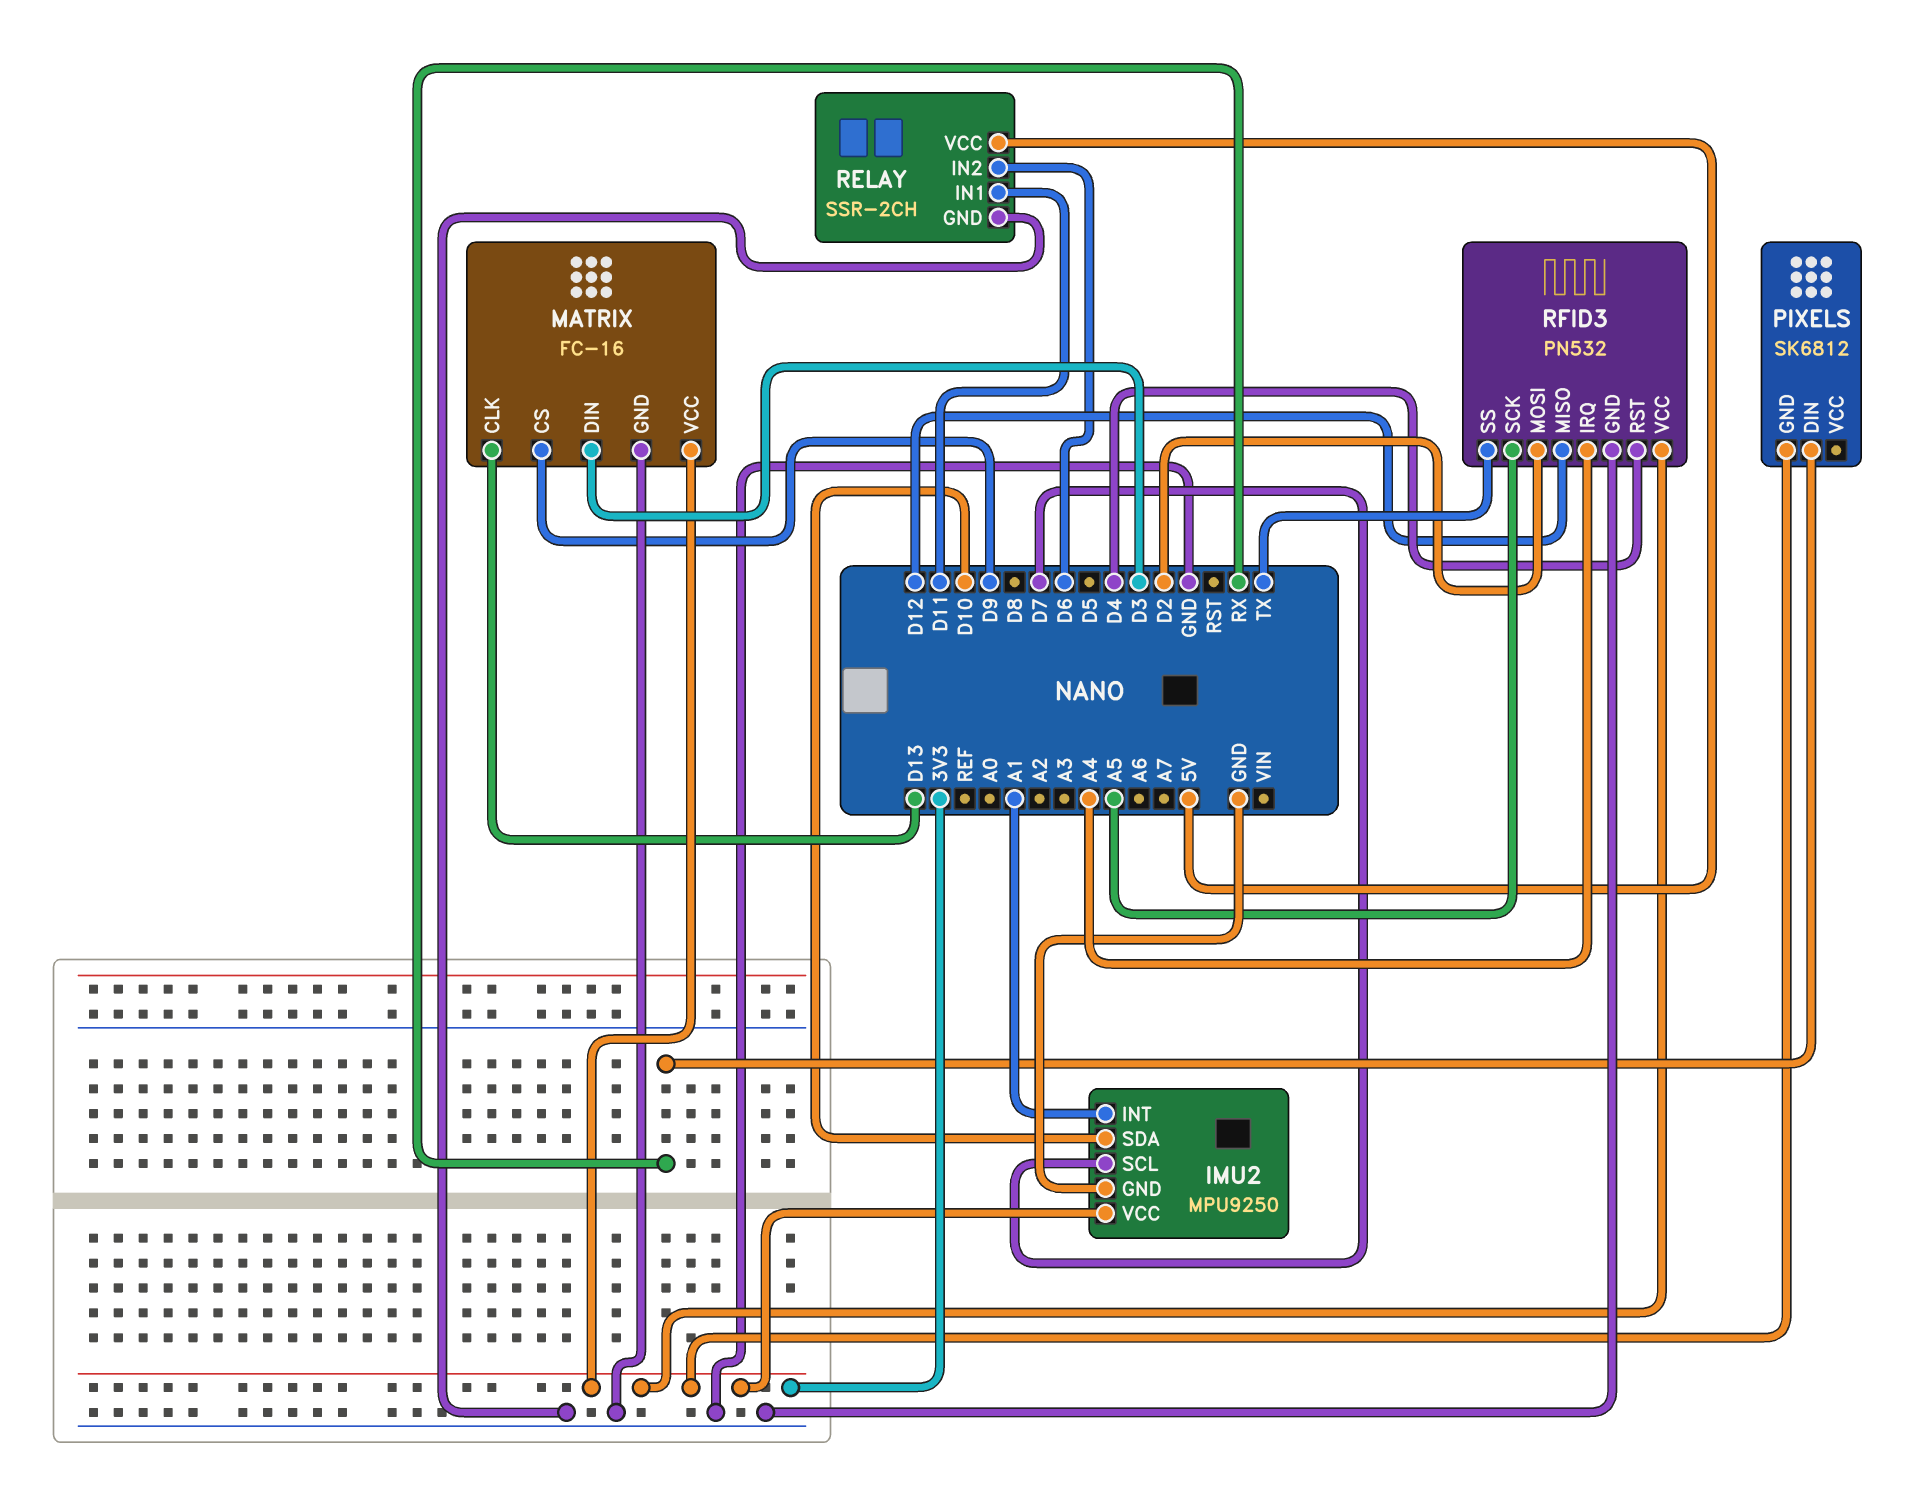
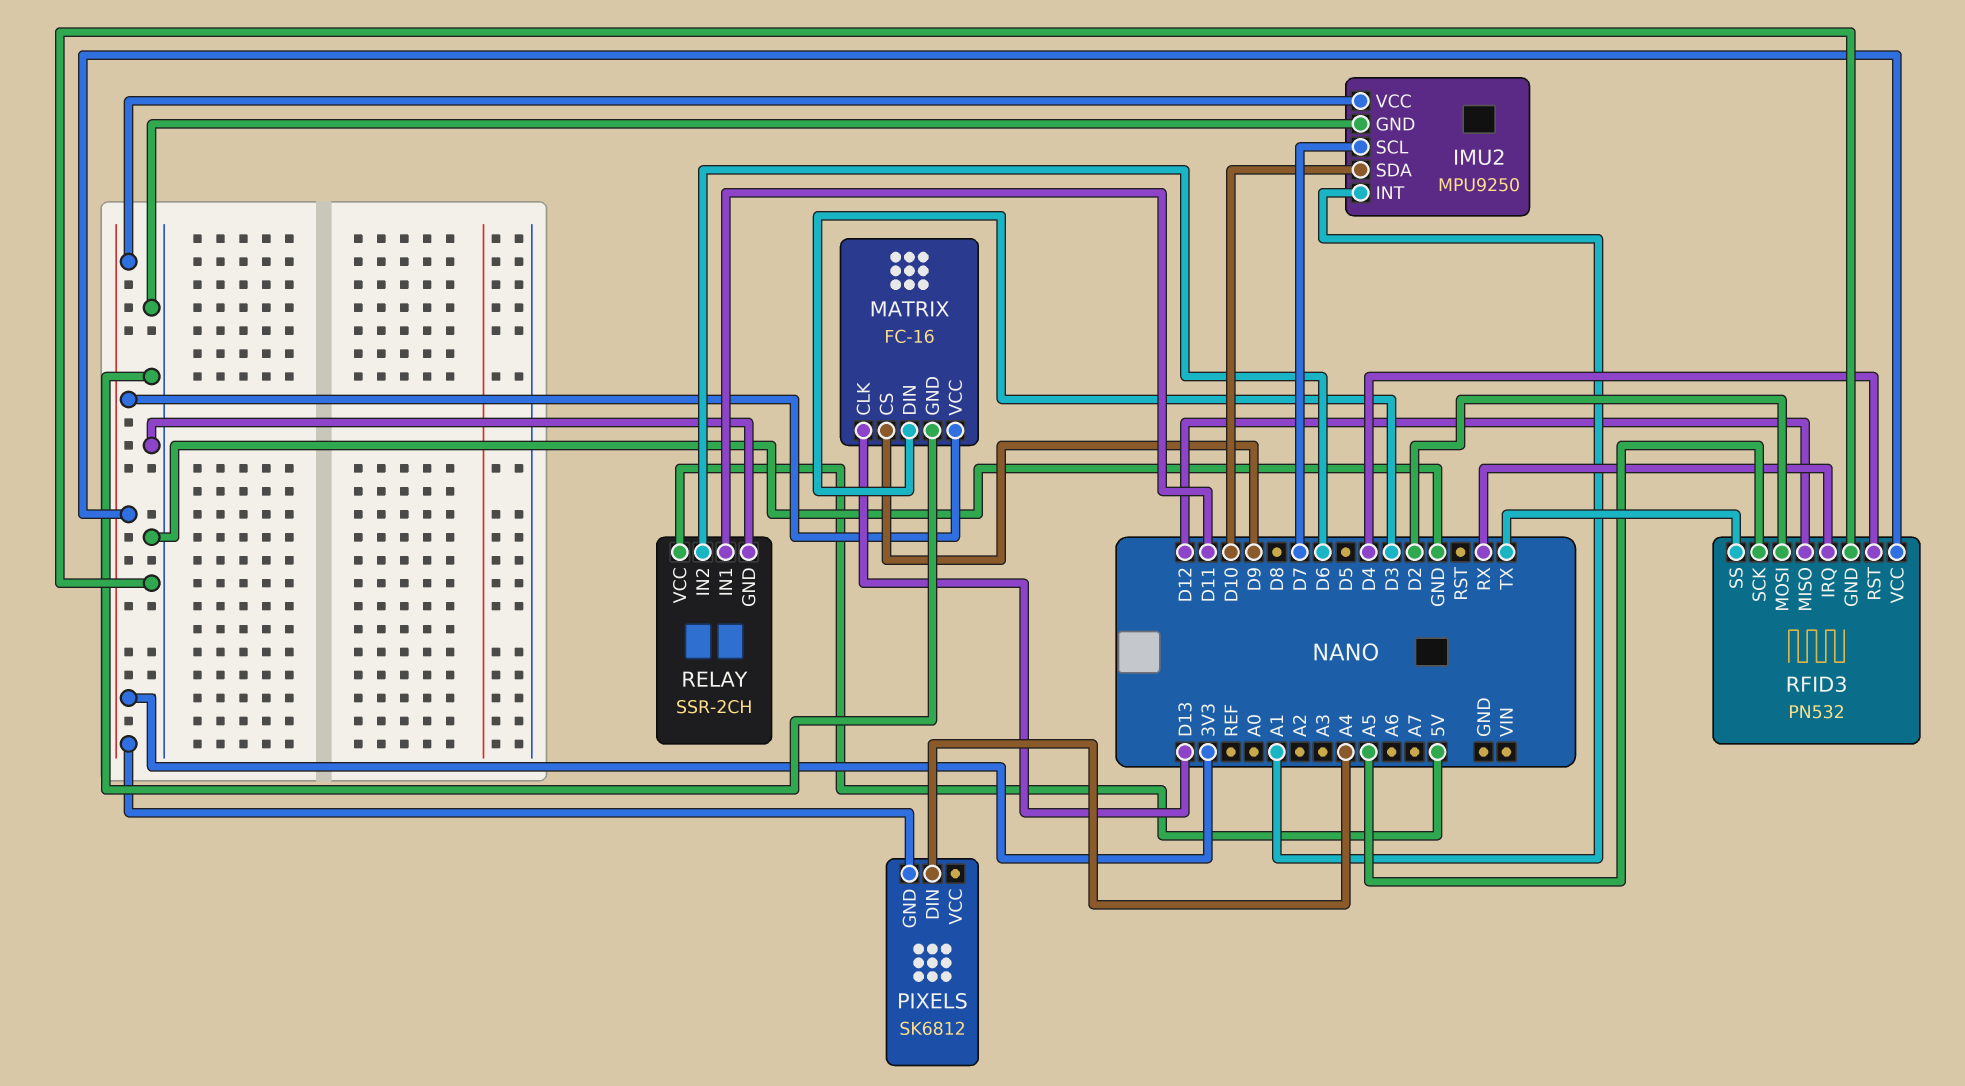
PIXELS pin DIN: RX -> A4
RFID3 pin IRQ: A4 -> RX

